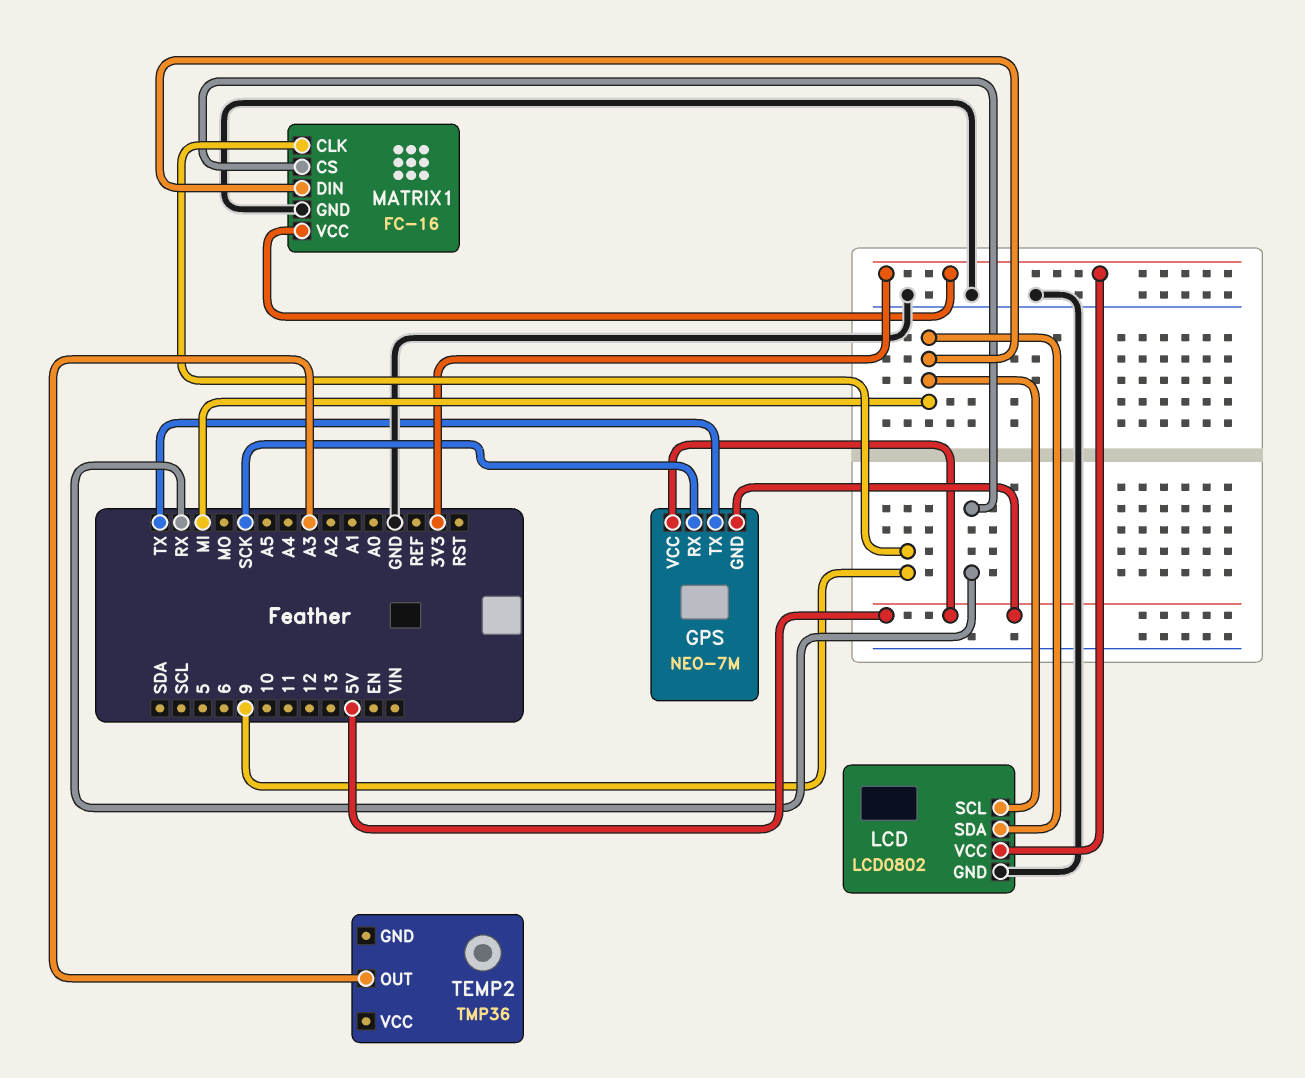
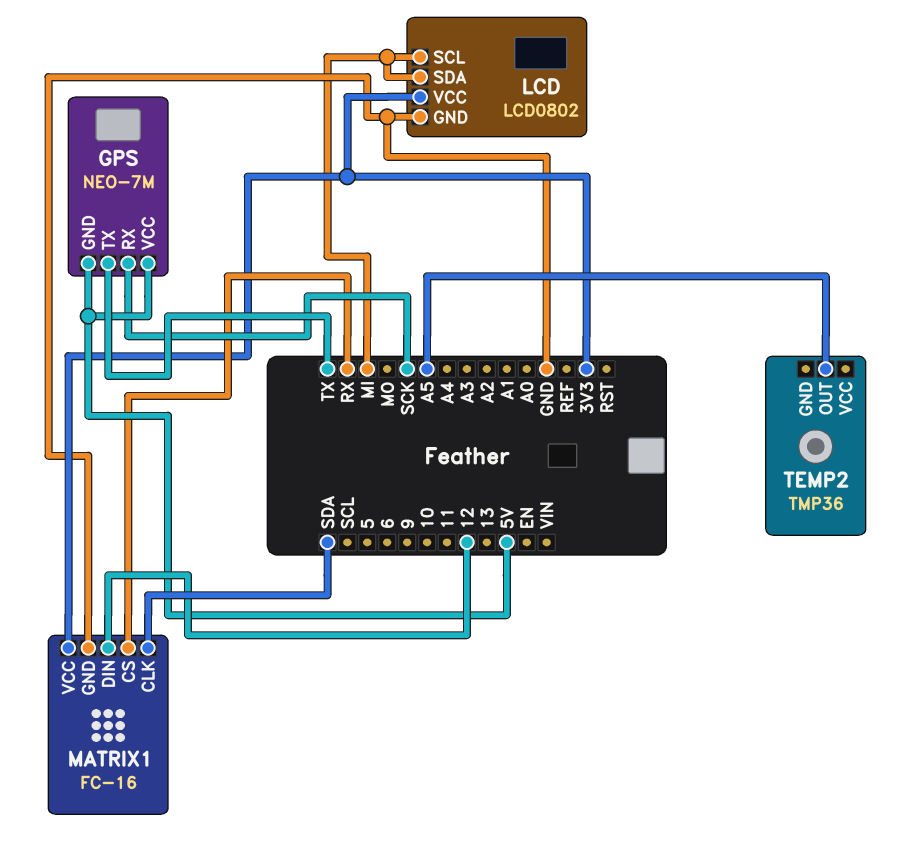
MATRIX1 pin CLK: 9 -> SDA
MATRIX1 pin DIN: MI -> 12
TEMP2 pin OUT: A3 -> A5

